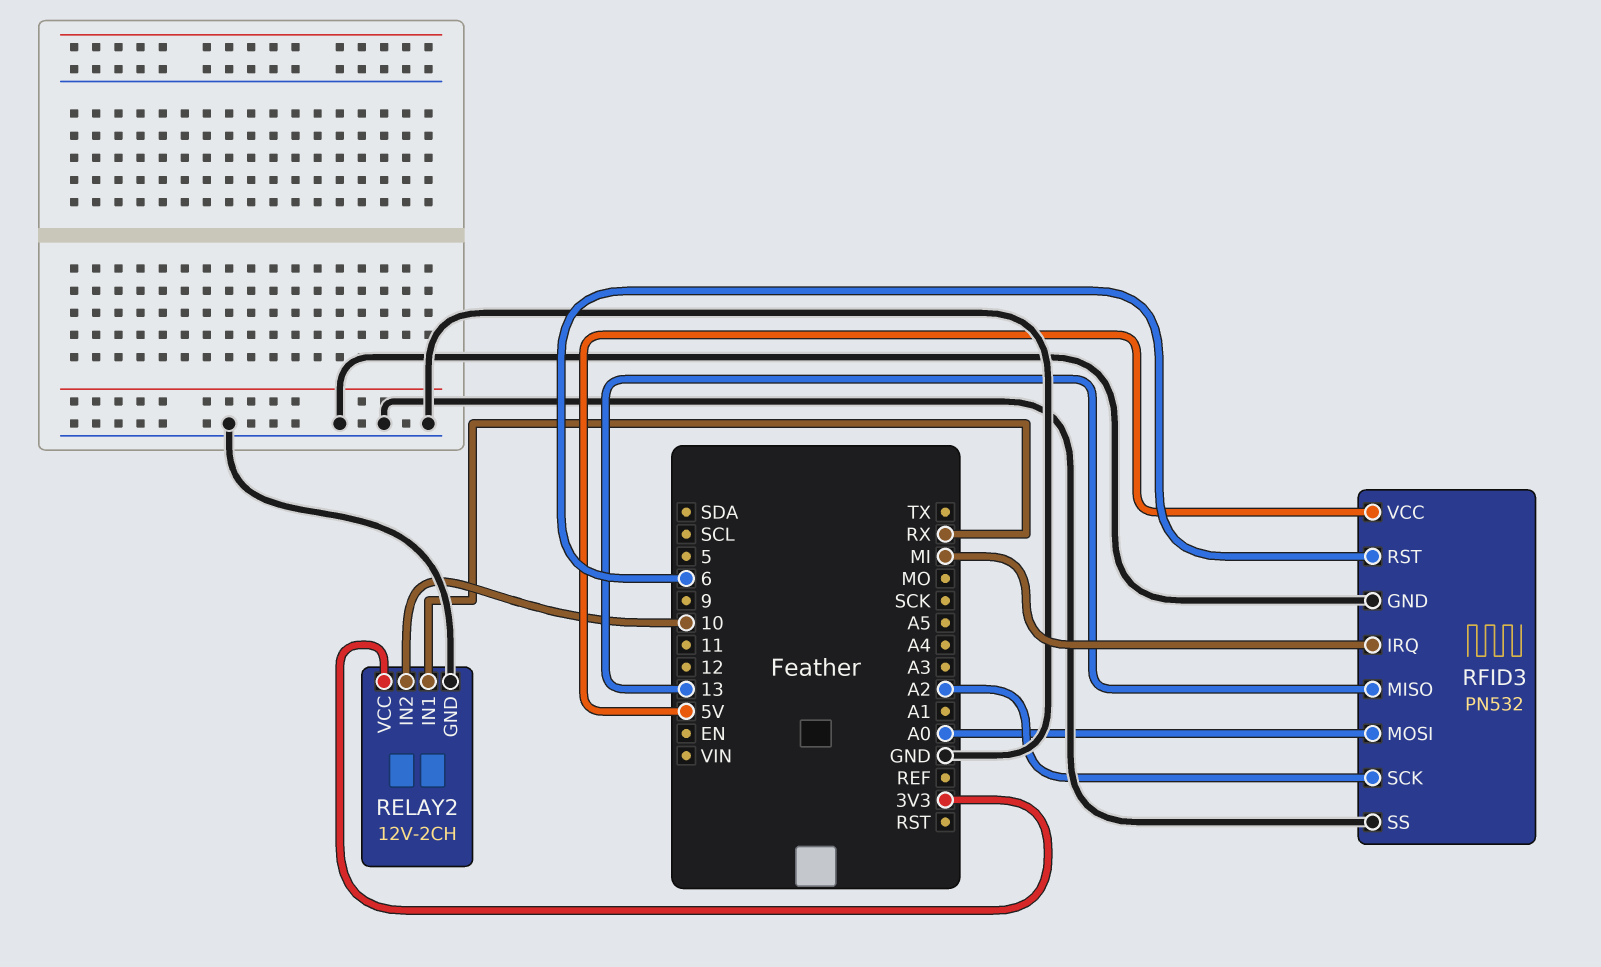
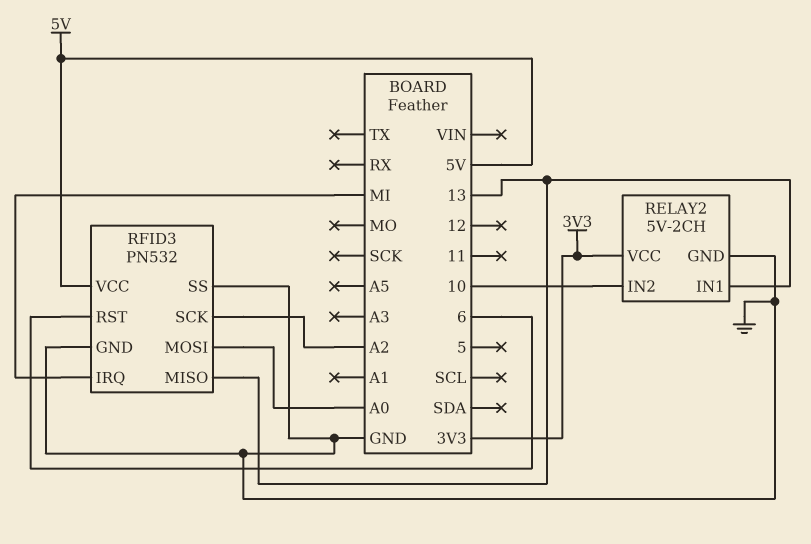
RELAY2: 12V-2CH -> 5V-2CH
RELAY2 pin IN1: RX -> 13

